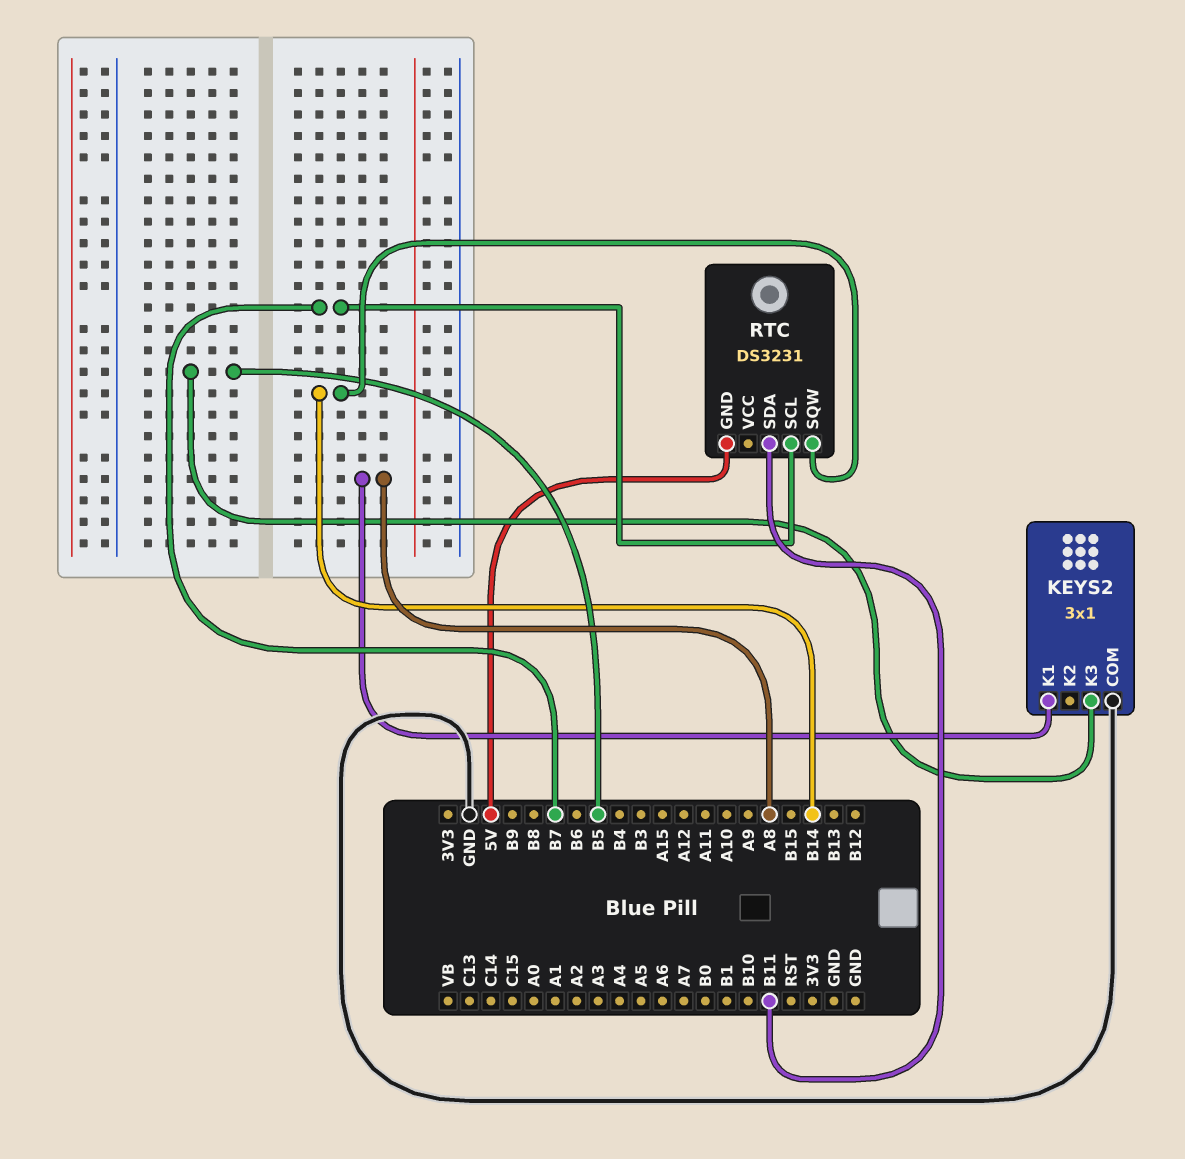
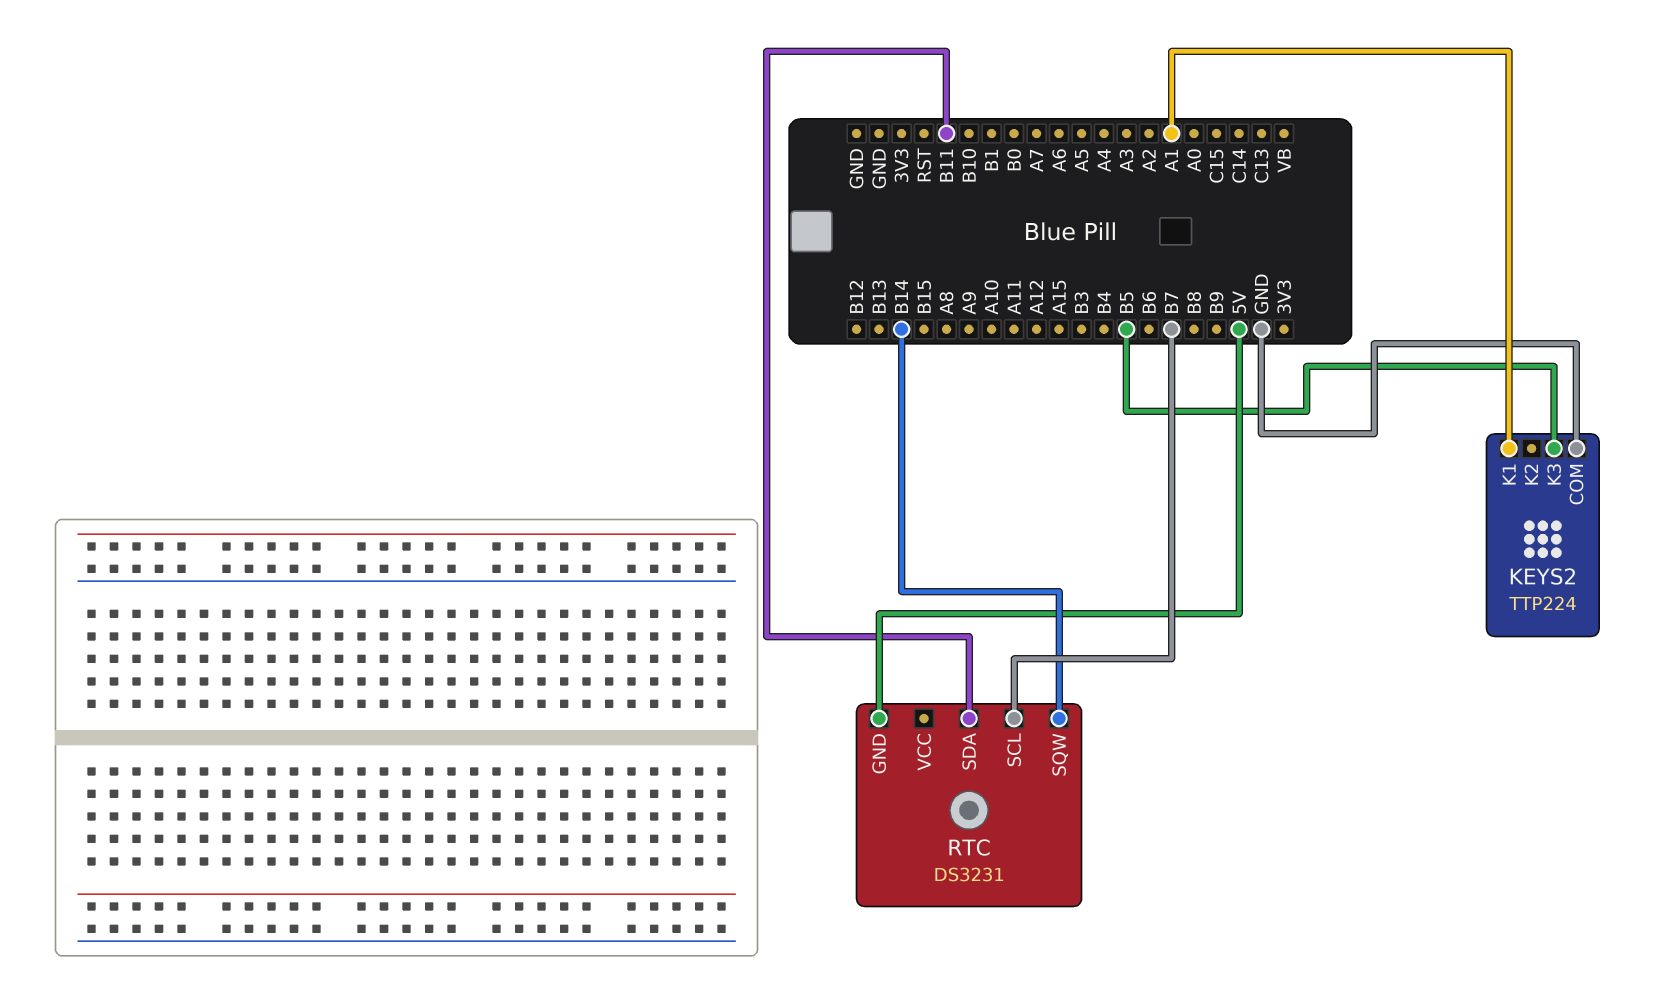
KEYS2: 3x1 -> TTP224
KEYS2 pin K1: A8 -> A1

